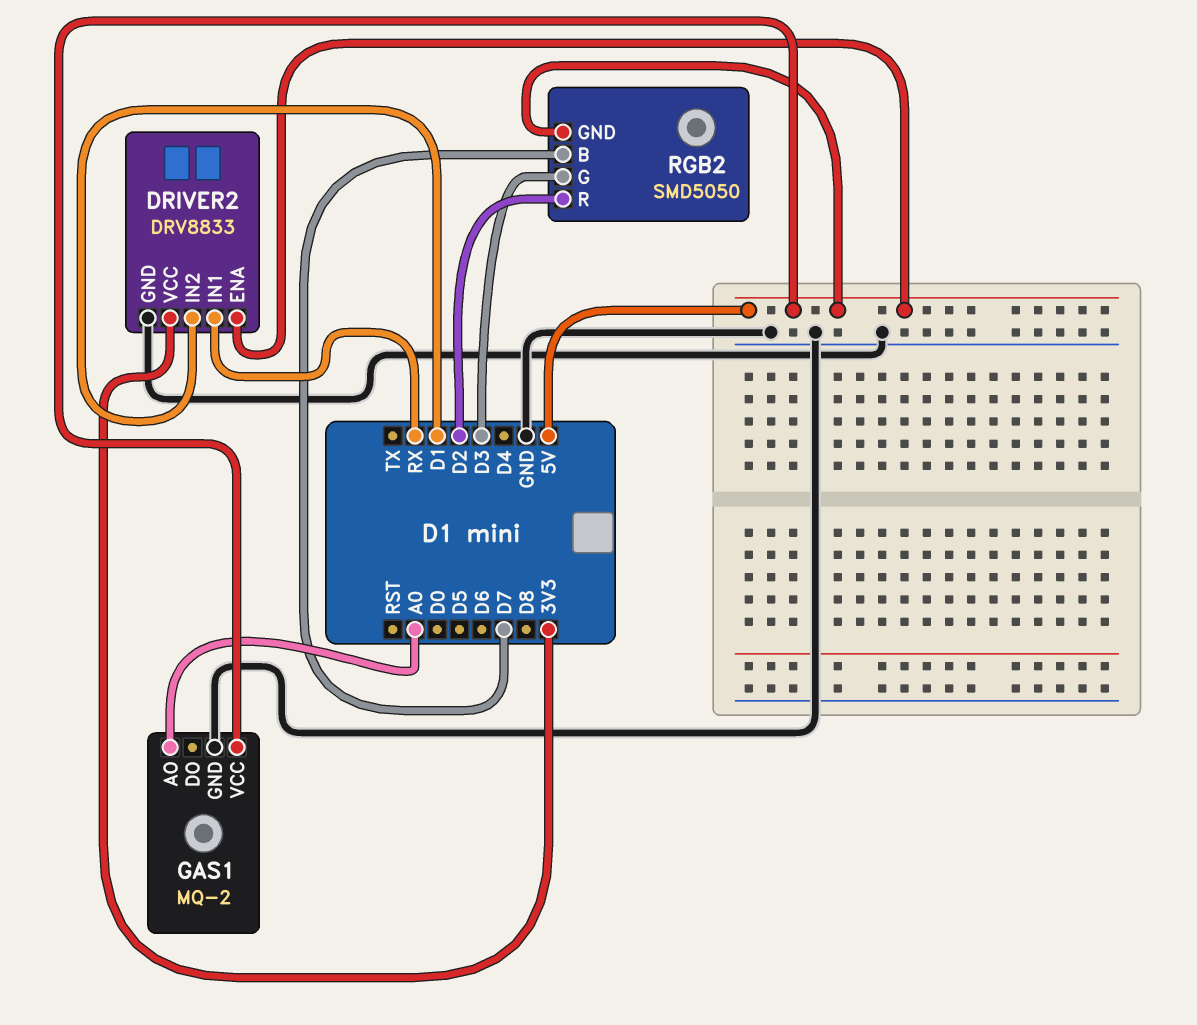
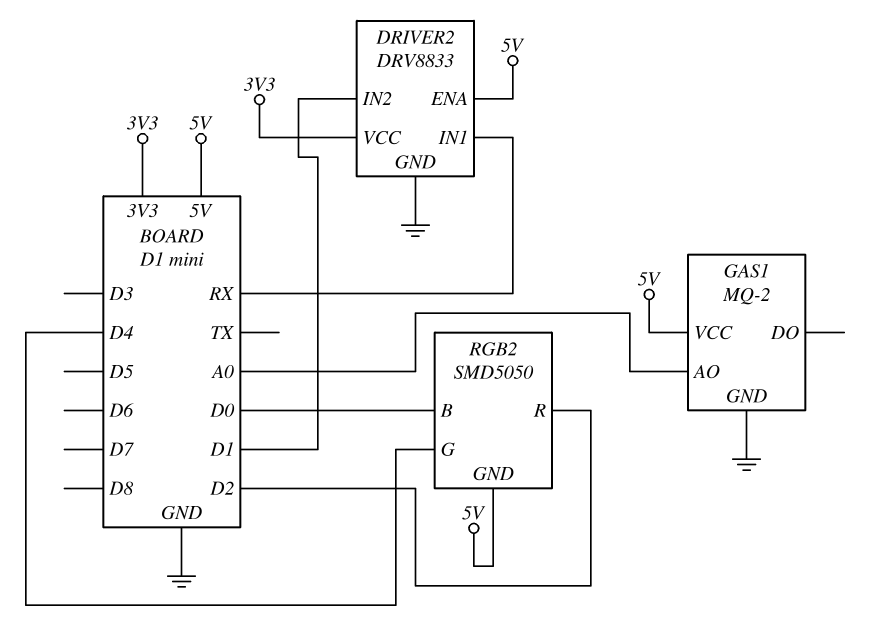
RGB2 pin B: D7 -> D0
RGB2 pin G: D3 -> D4

